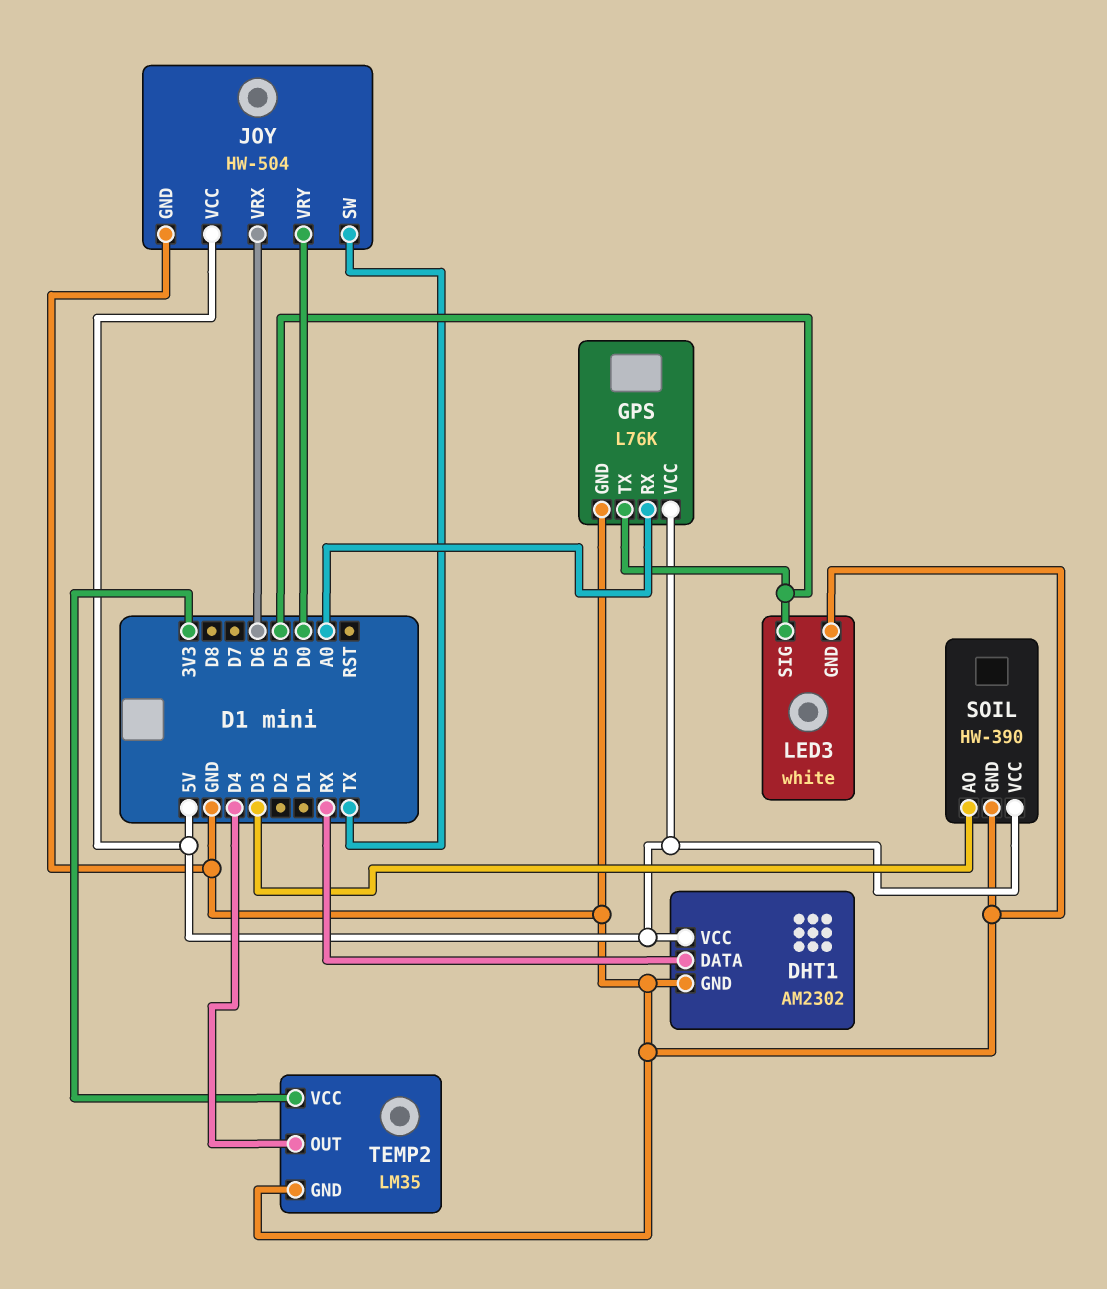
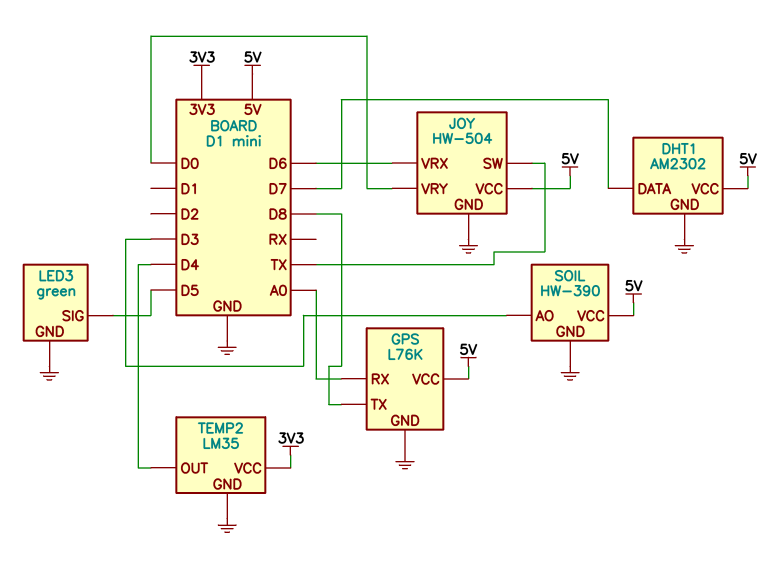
DHT1 pin DATA: RX -> D7
GPS pin TX: D5 -> D8
LED3: white -> green

